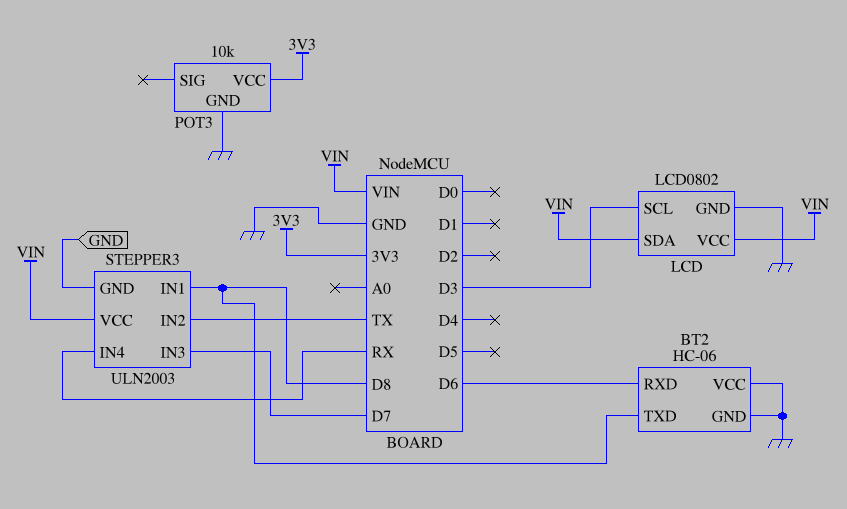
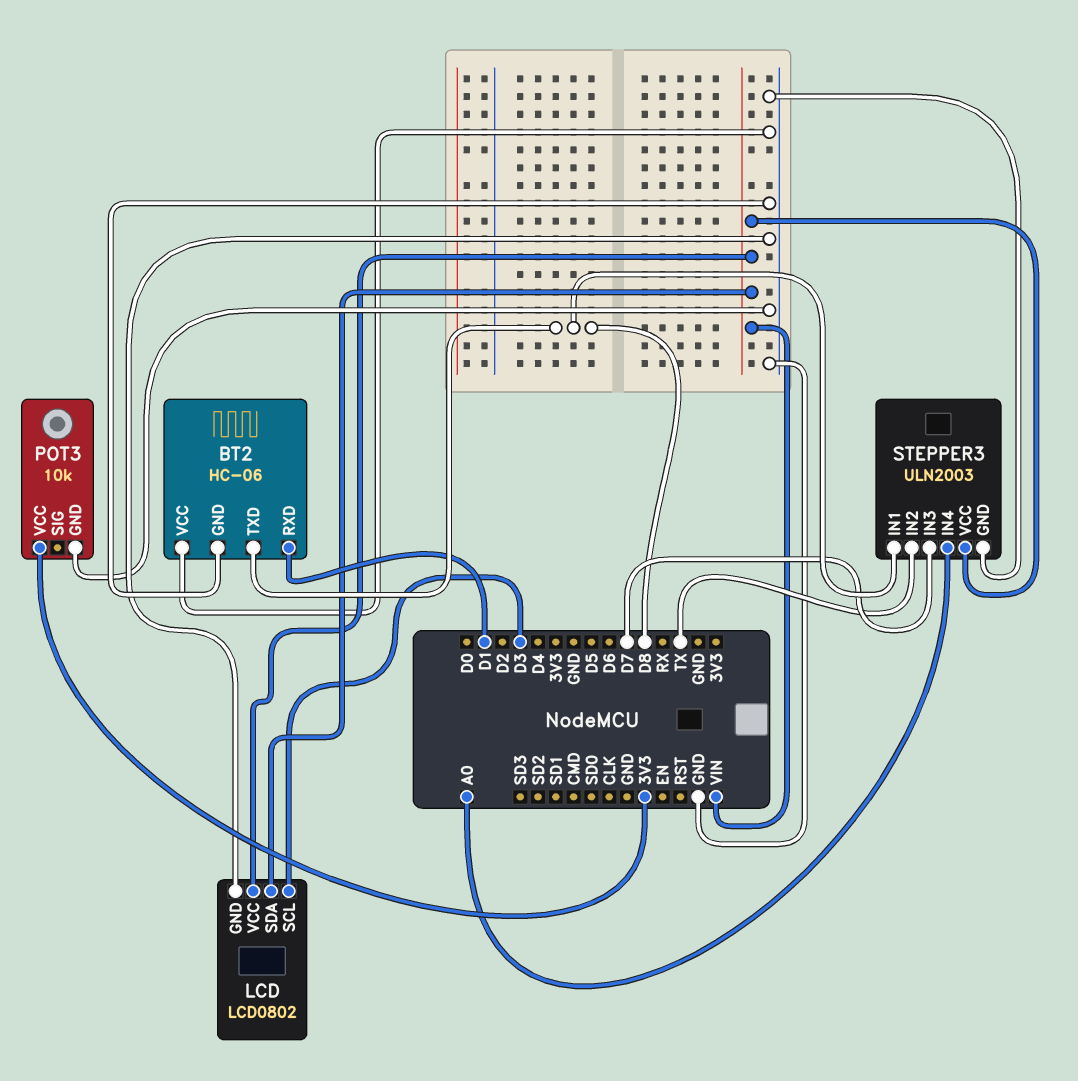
BT2 pin RXD: D6 -> D1
STEPPER3 pin IN4: RX -> A0

